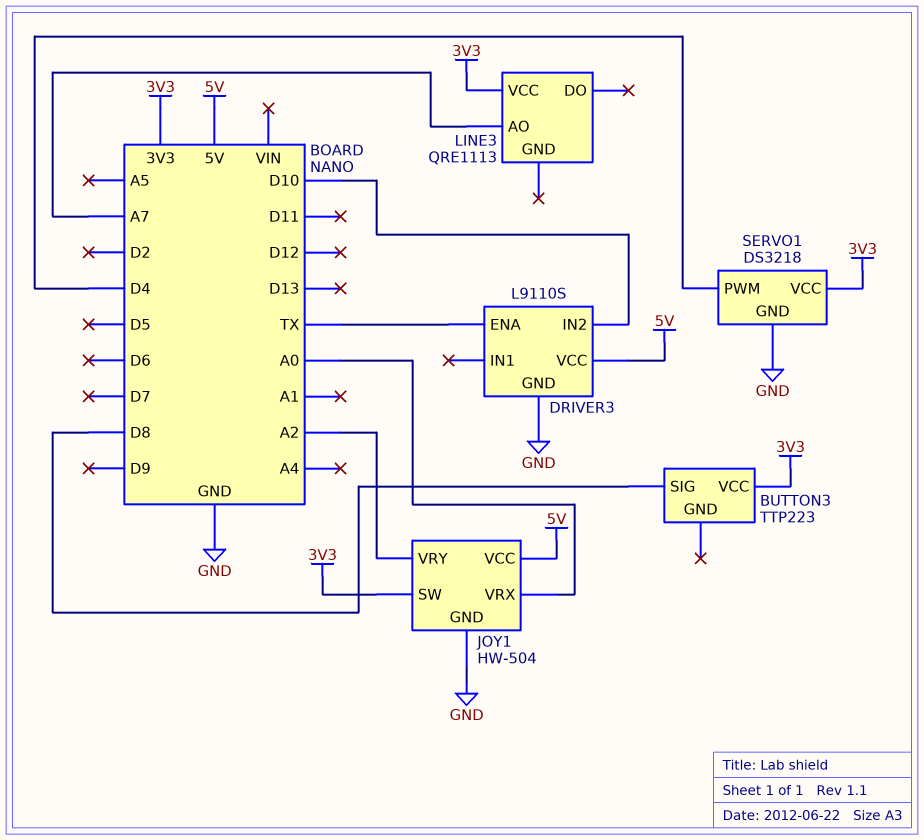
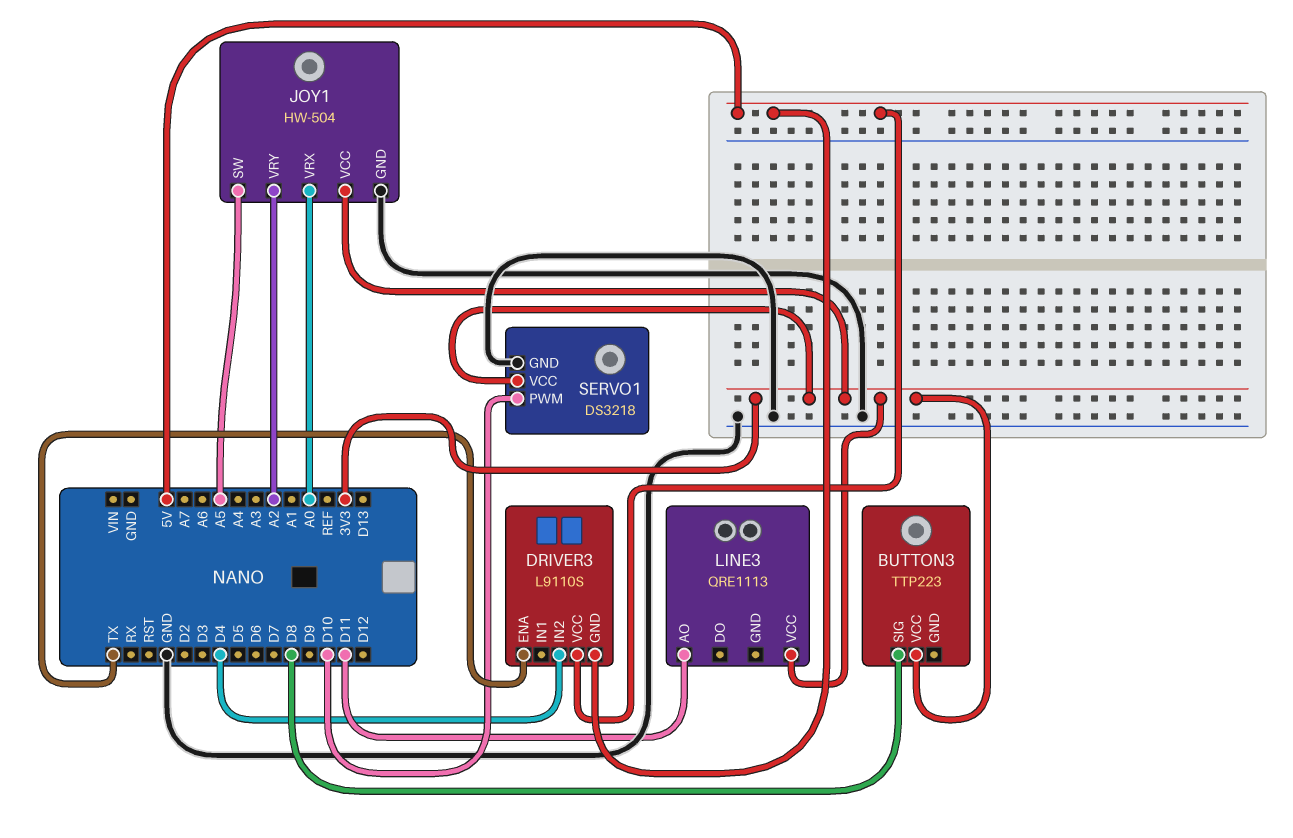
DRIVER3 pin GND: GND -> 5V
DRIVER3 pin IN2: D10 -> D4
JOY1 pin SW: 3V3 -> A5
JOY1 pin VCC: 5V -> 3V3
LINE3 pin AO: A7 -> D11
SERVO1 pin PWM: D4 -> D10

